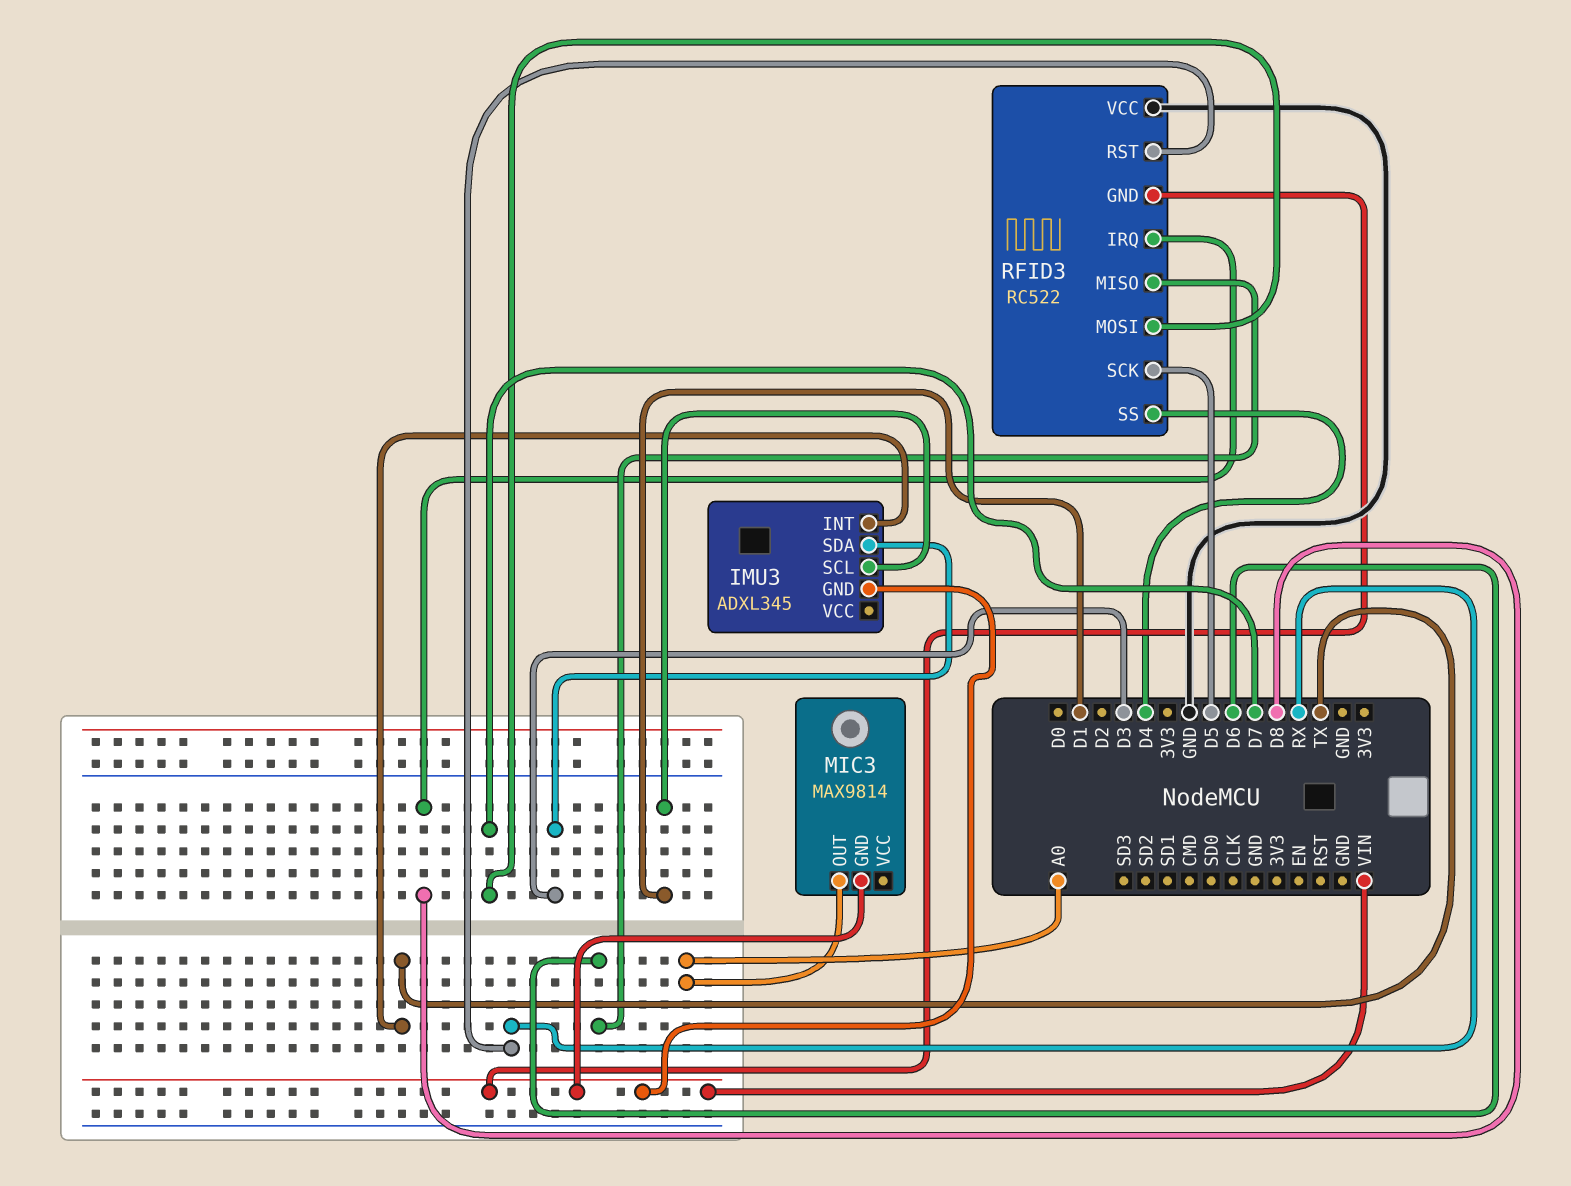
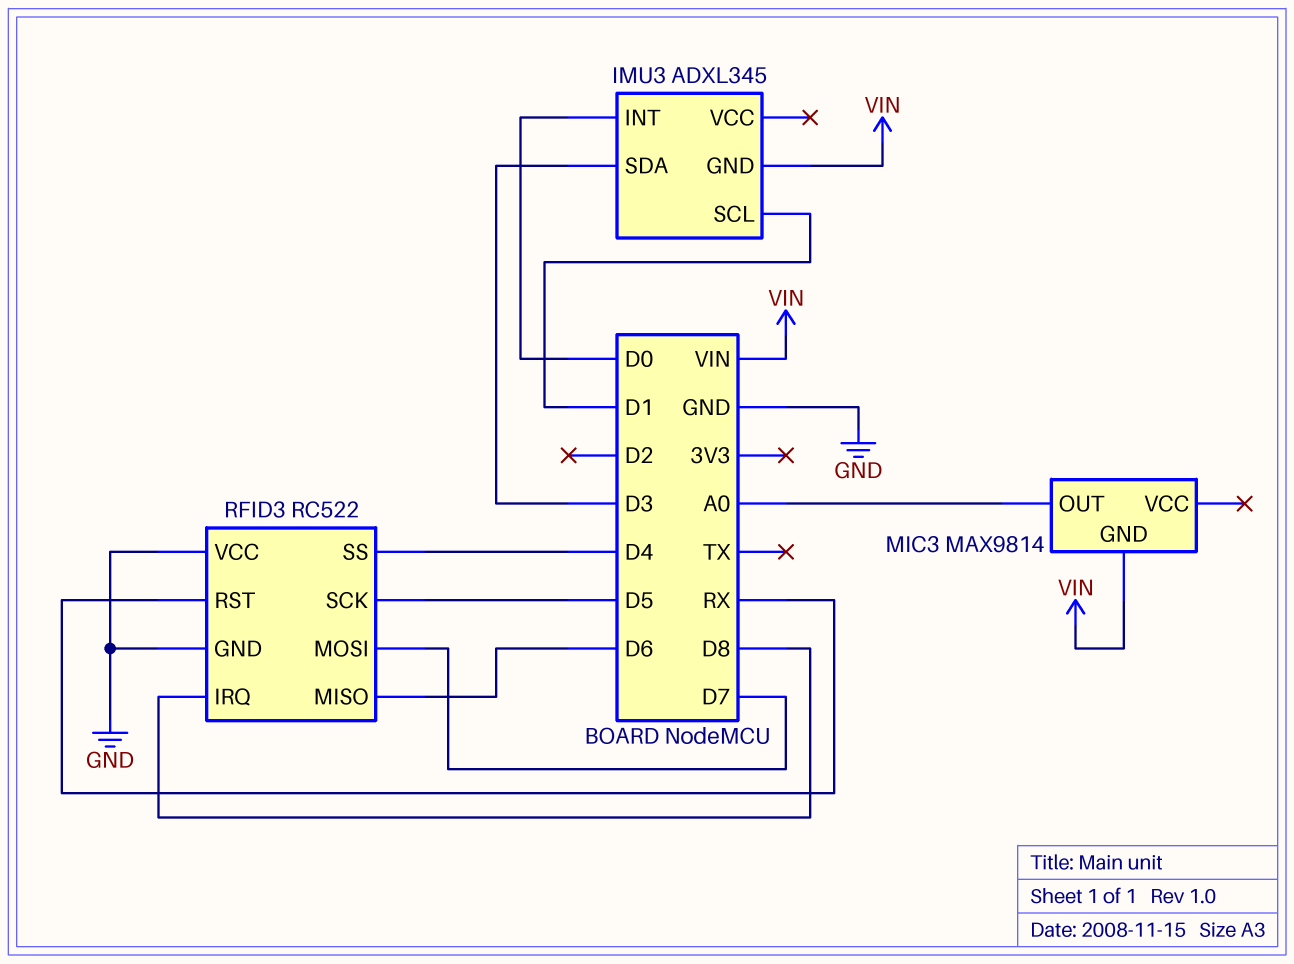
IMU3 pin INT: TX -> D0
RFID3 pin GND: VIN -> GND

